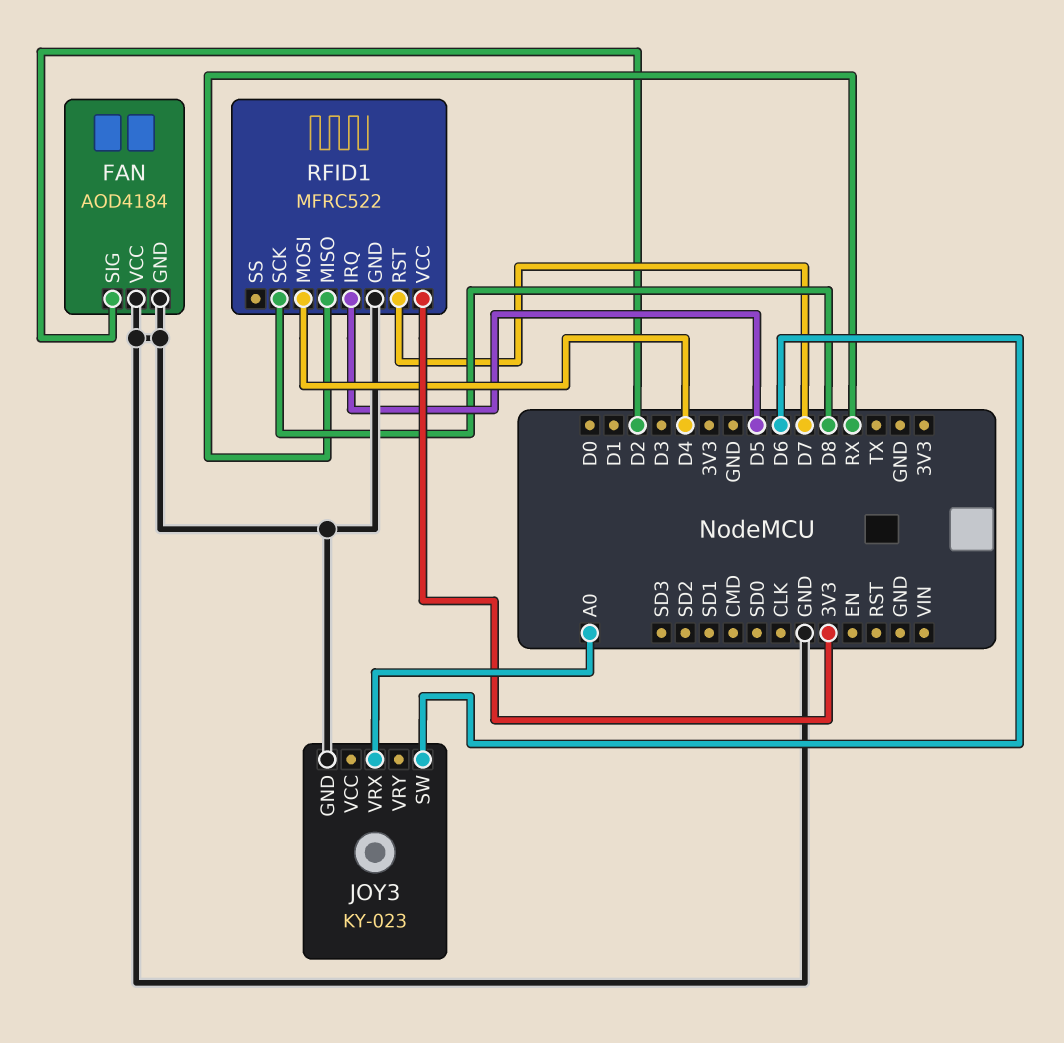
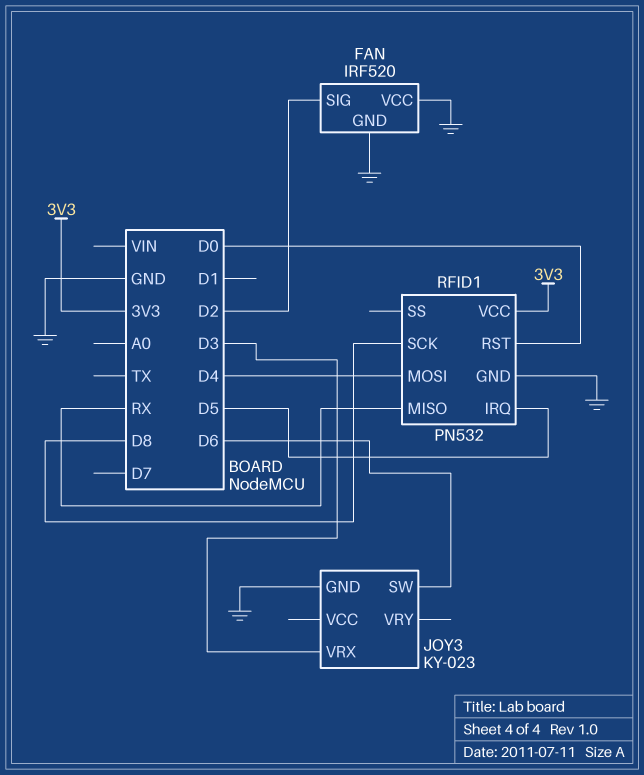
FAN: AOD4184 -> IRF520
JOY3 pin VRX: A0 -> D3
RFID1: MFRC522 -> PN532
RFID1 pin RST: D7 -> D0

